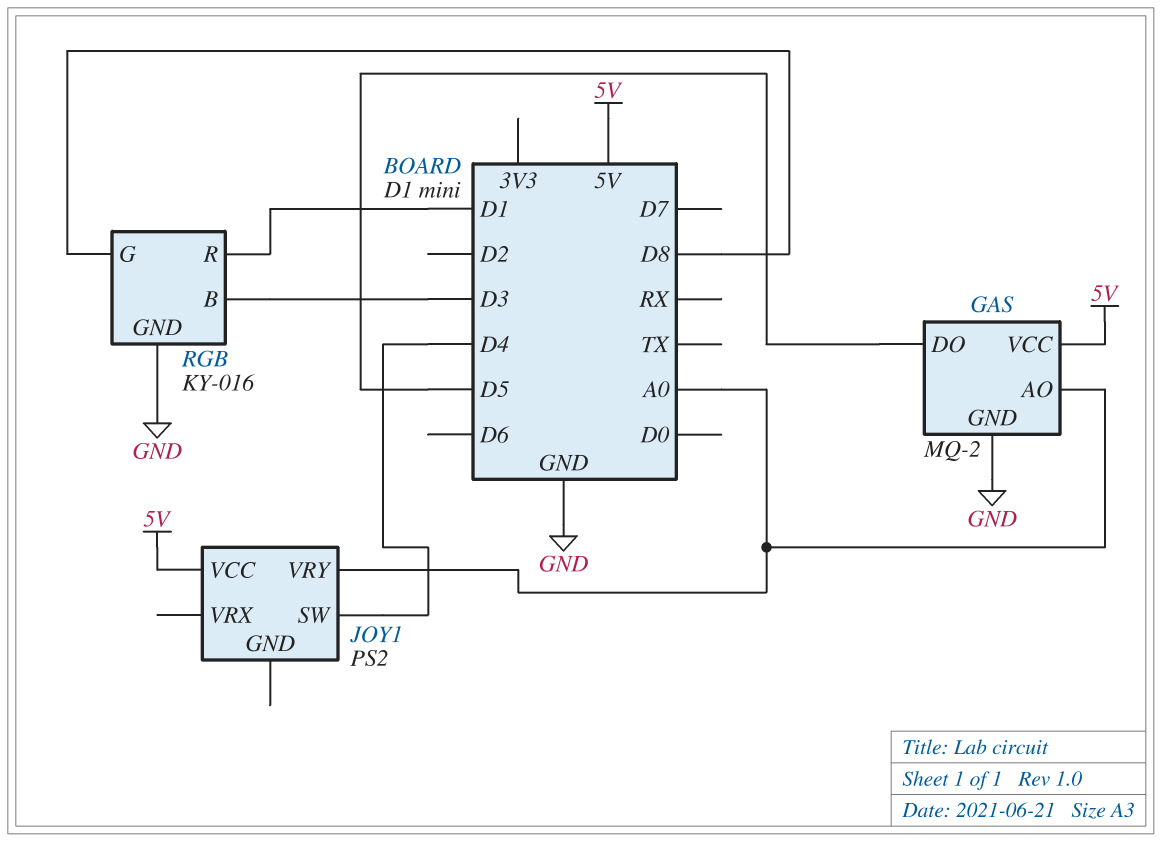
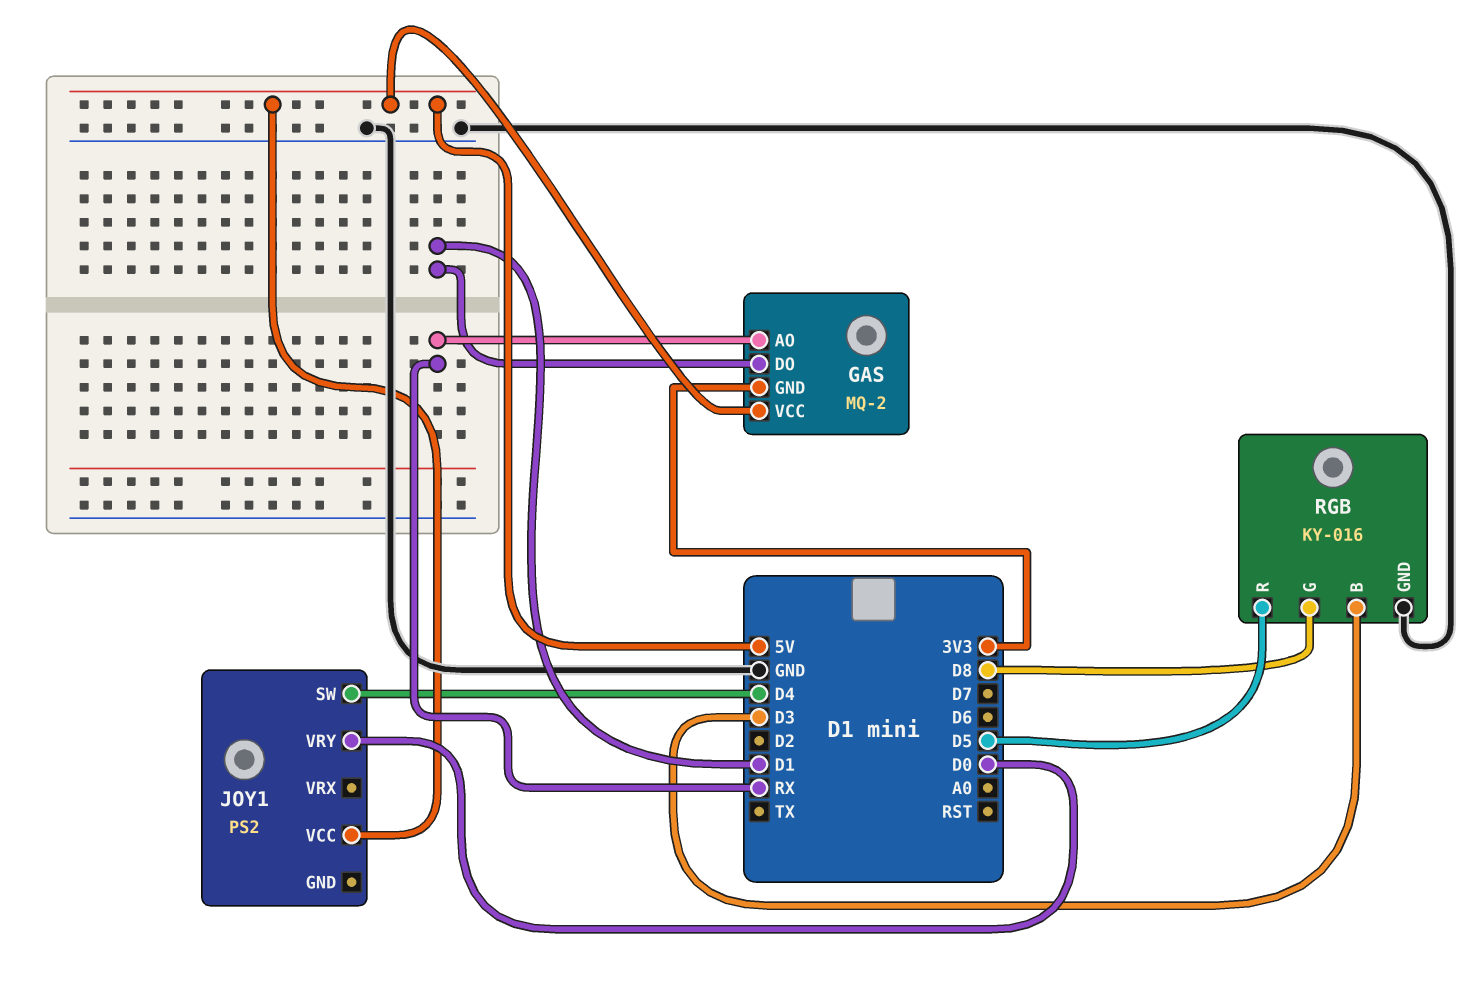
GAS pin AO: A0 -> RX
GAS pin DO: D5 -> D1
GAS pin GND: GND -> 3V3
JOY1 pin VRY: A0 -> D0
RGB pin R: D1 -> D5

